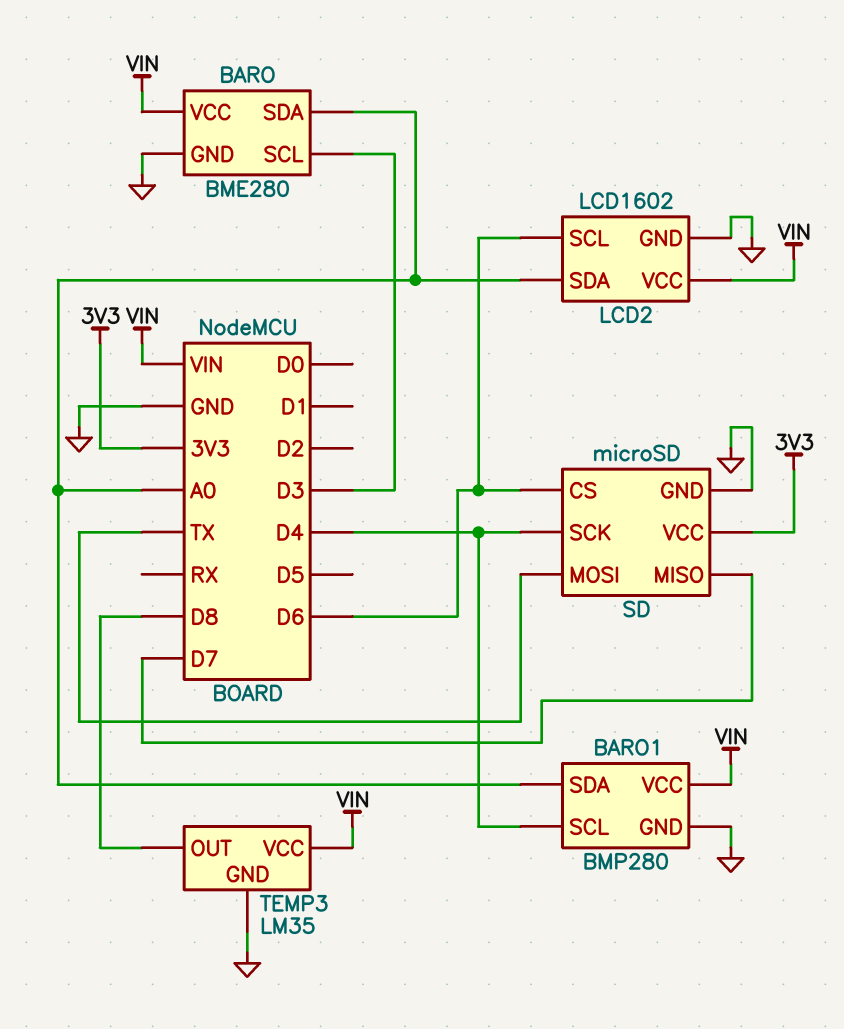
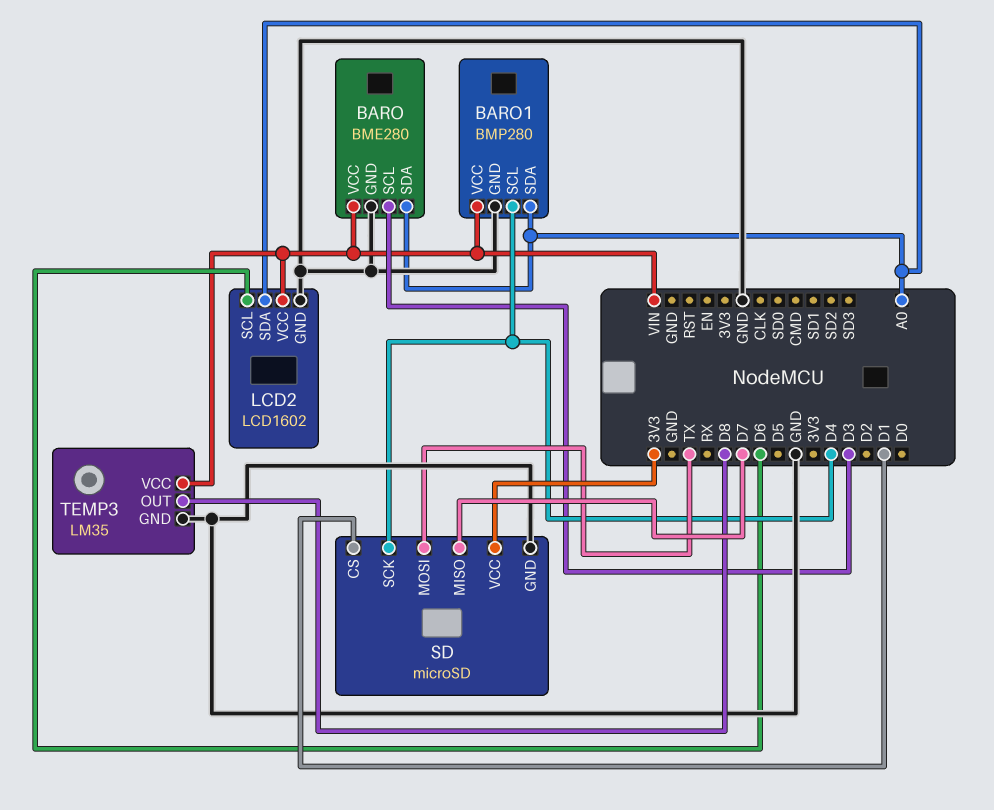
SD pin CS: D6 -> D1

